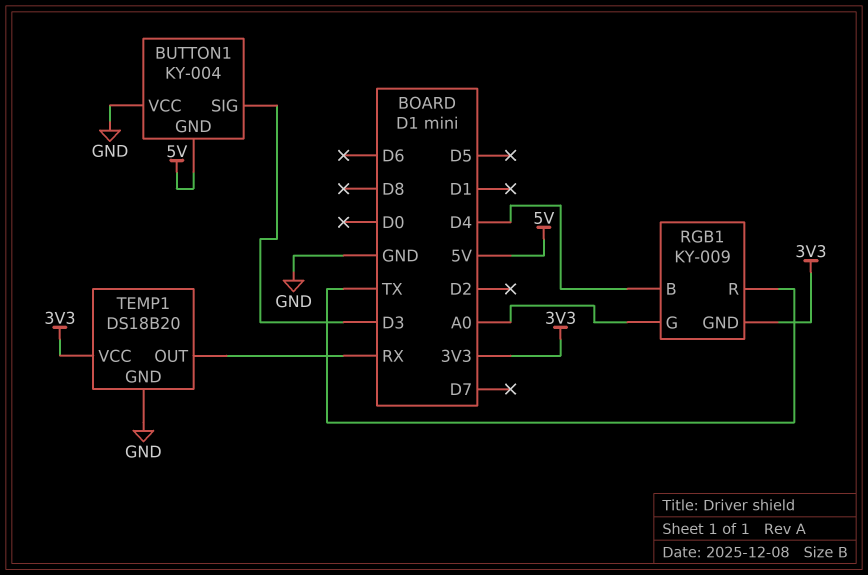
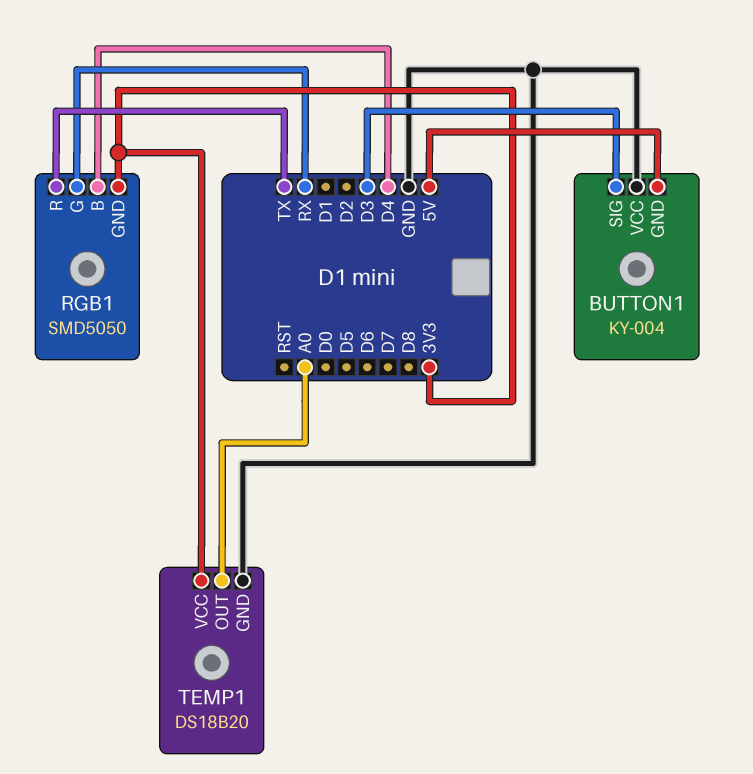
RGB1: KY-009 -> SMD5050
RGB1 pin G: A0 -> RX
TEMP1 pin OUT: RX -> A0

